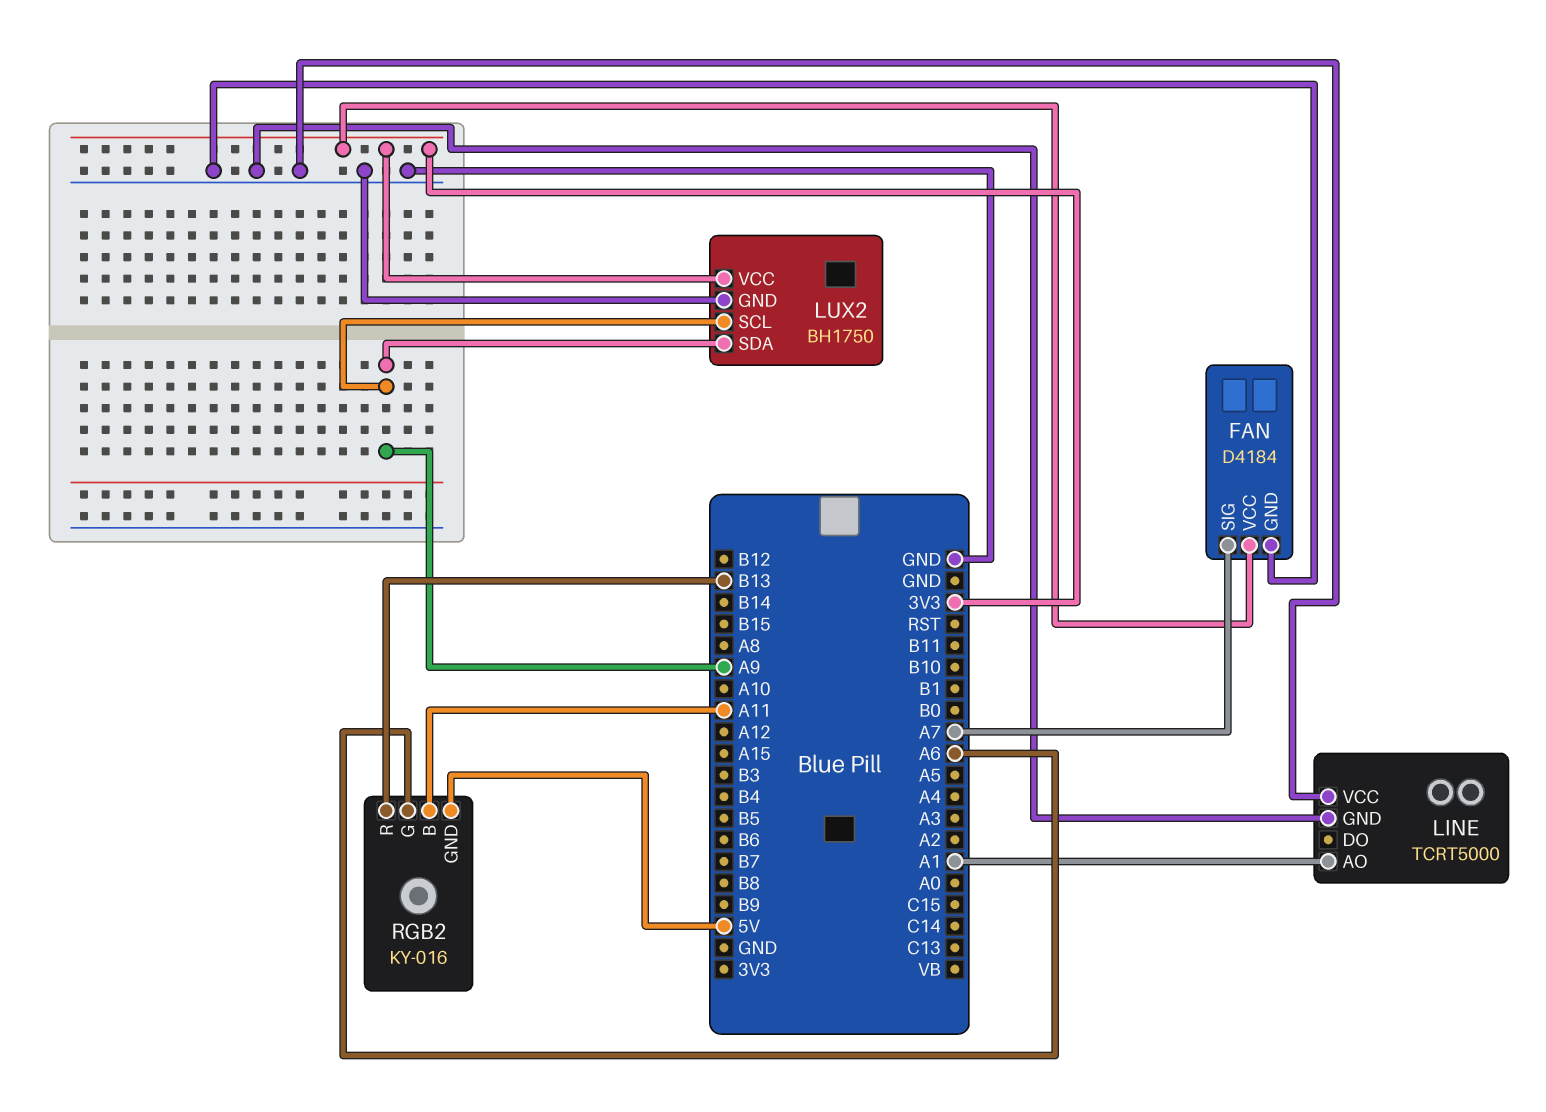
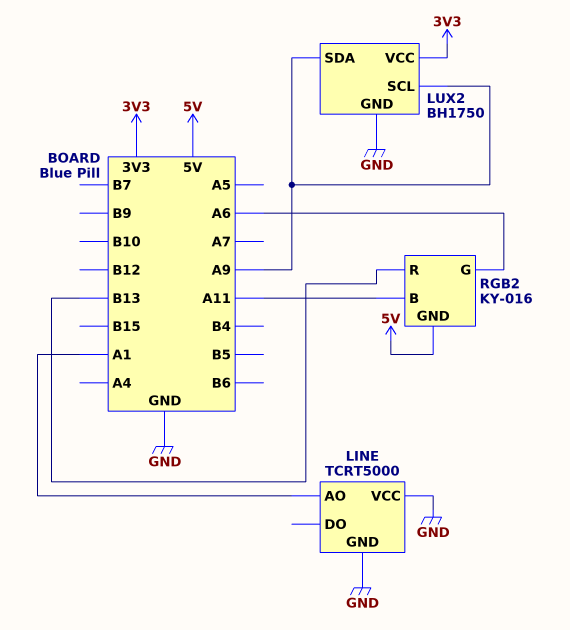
FAN: D4184 -> none
FAN pin GND: GND -> none
FAN pin SIG: A7 -> none
FAN pin VCC: 3V3 -> none

